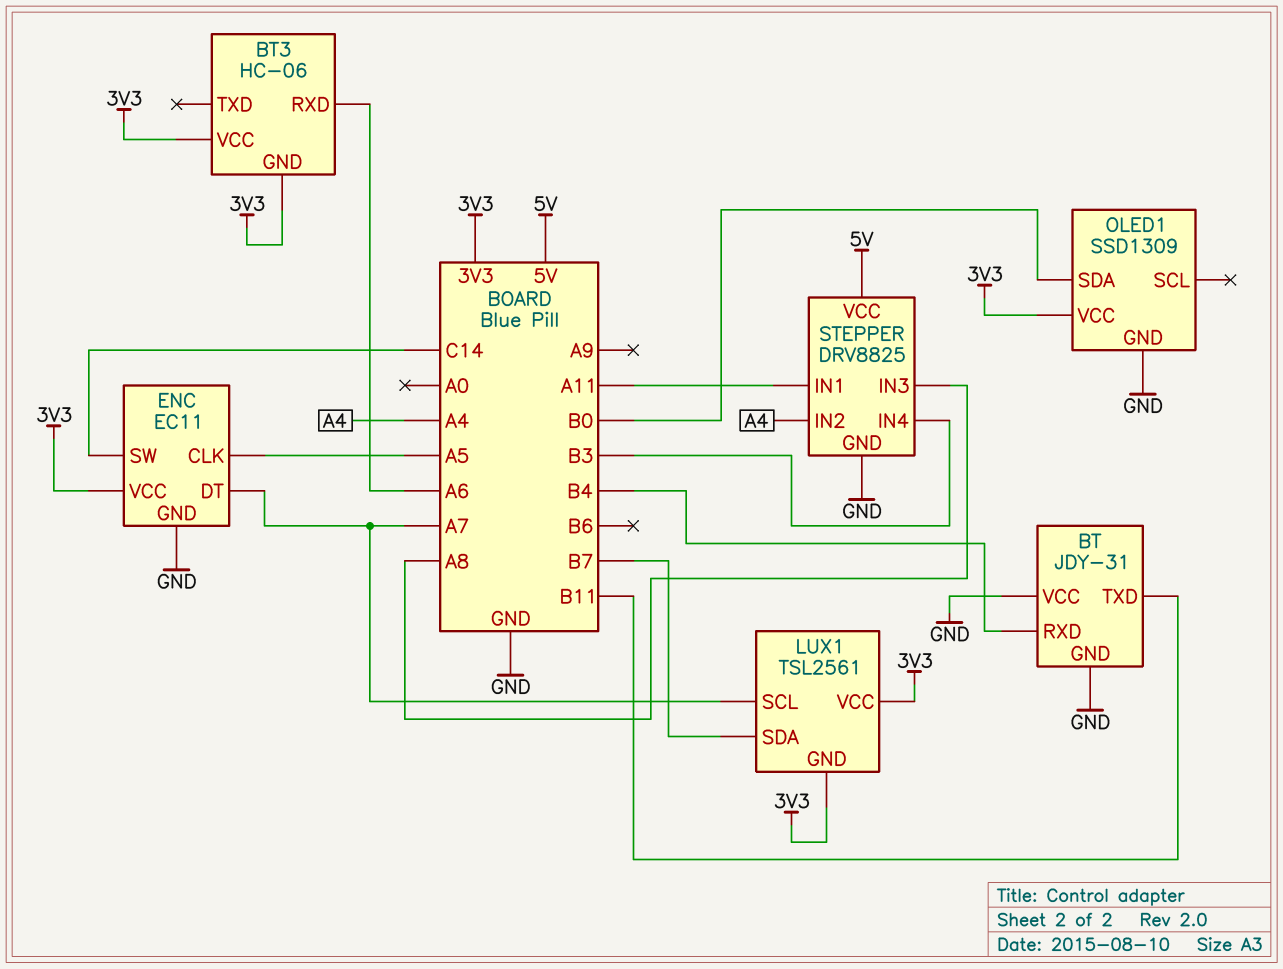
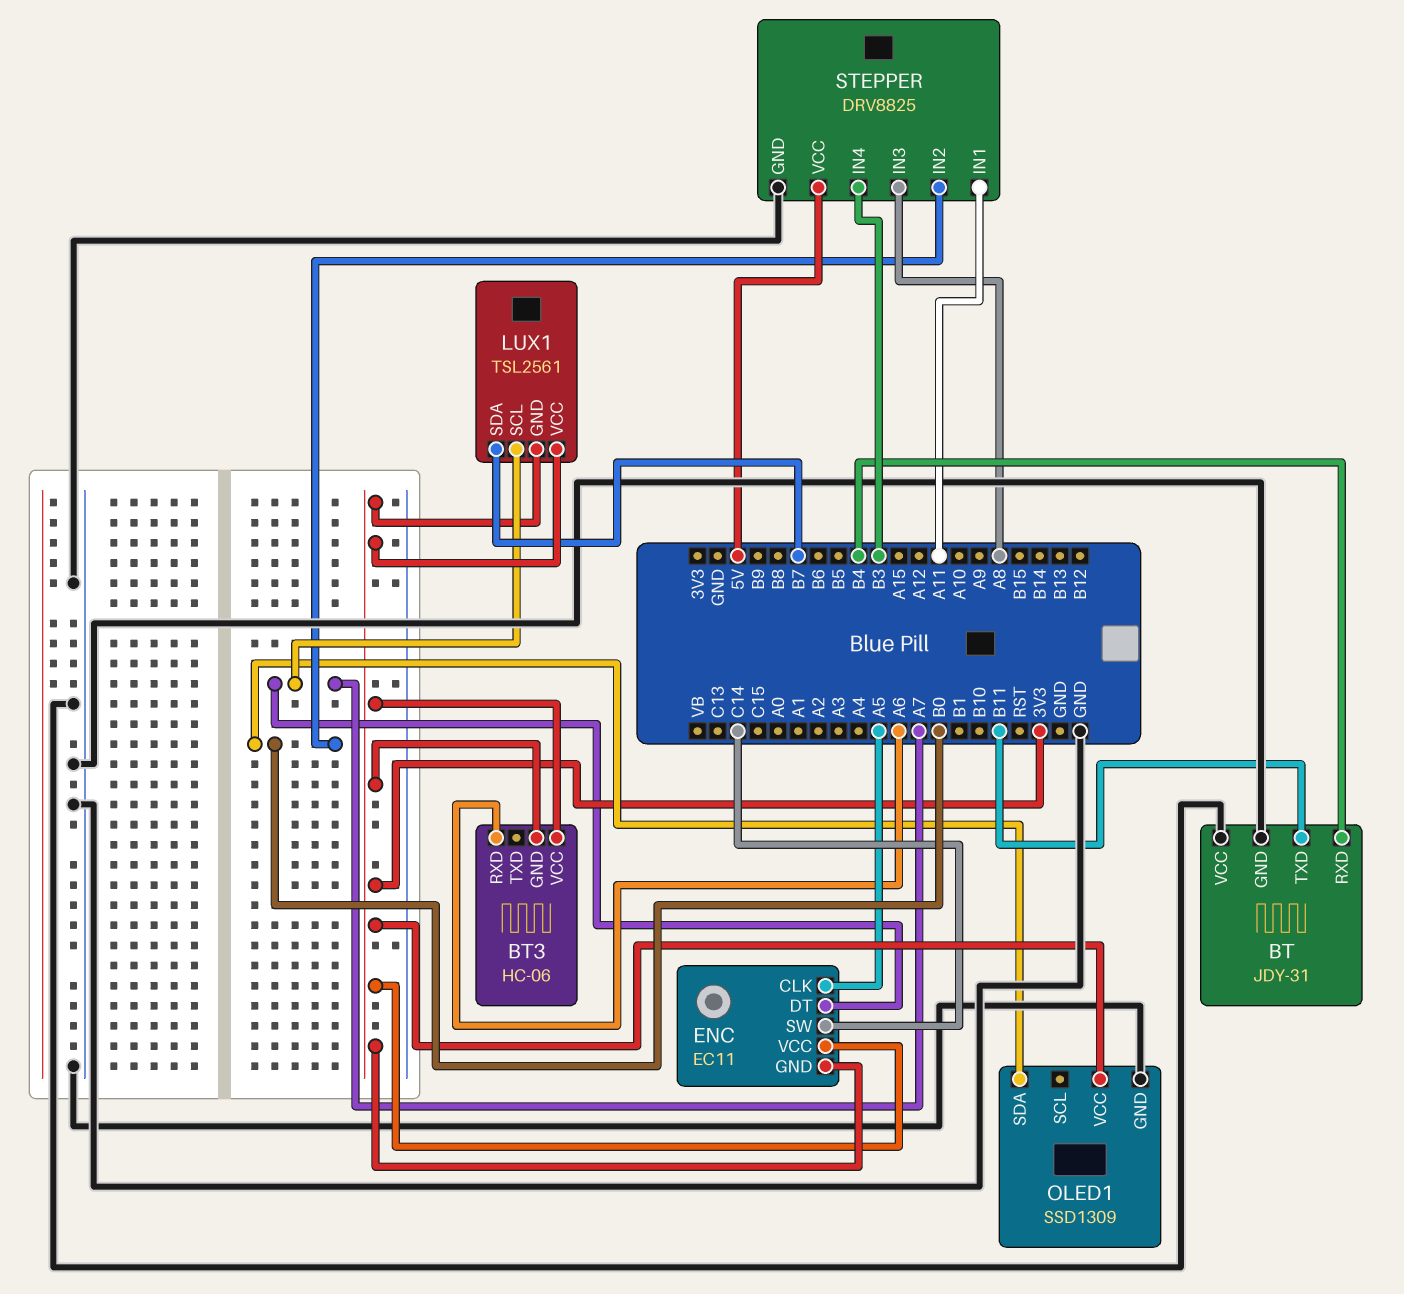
ENC pin GND: GND -> 3V3
STEPPER pin IN2: A4 -> B0

